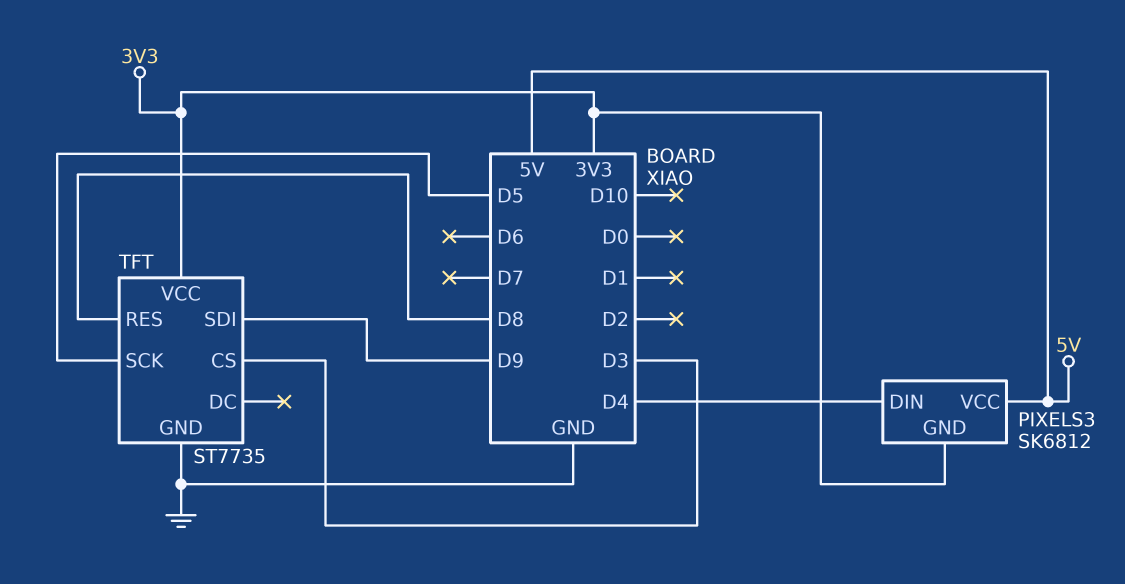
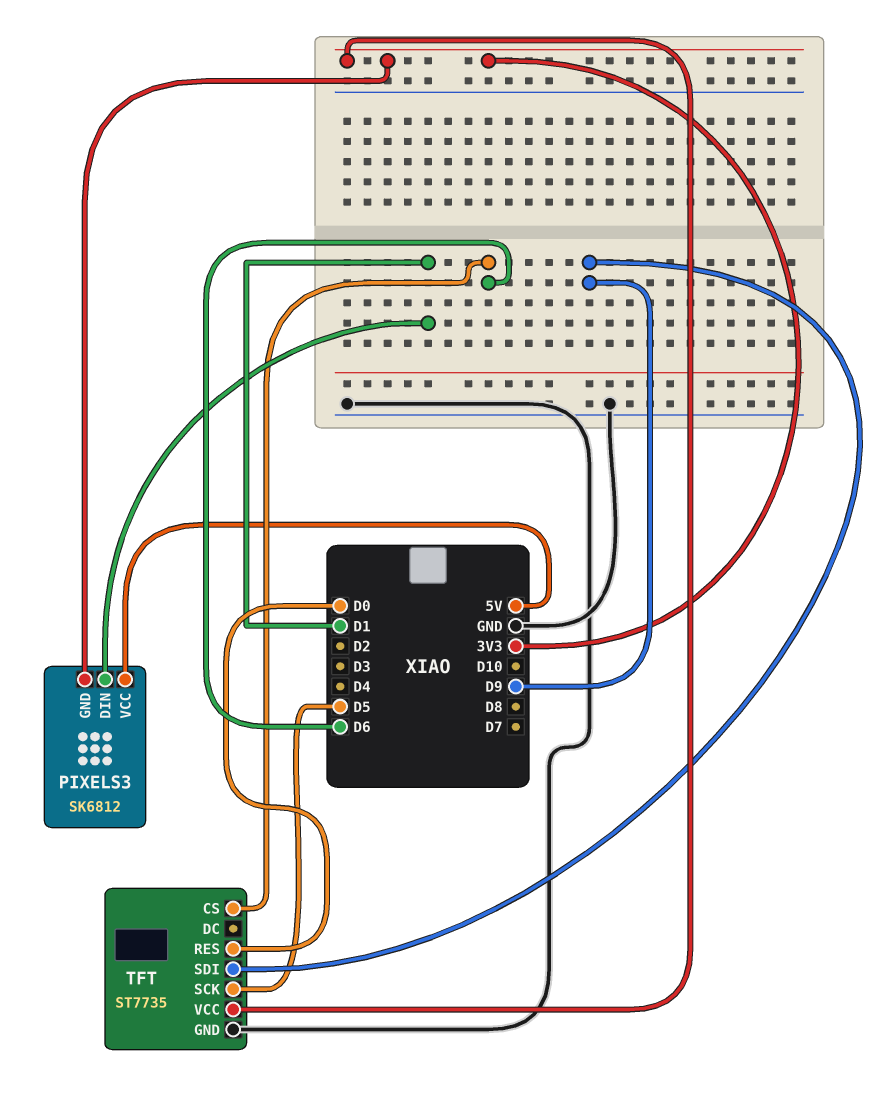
PIXELS3 pin DIN: D4 -> D1
TFT pin CS: D3 -> D6
TFT pin RES: D8 -> D0

